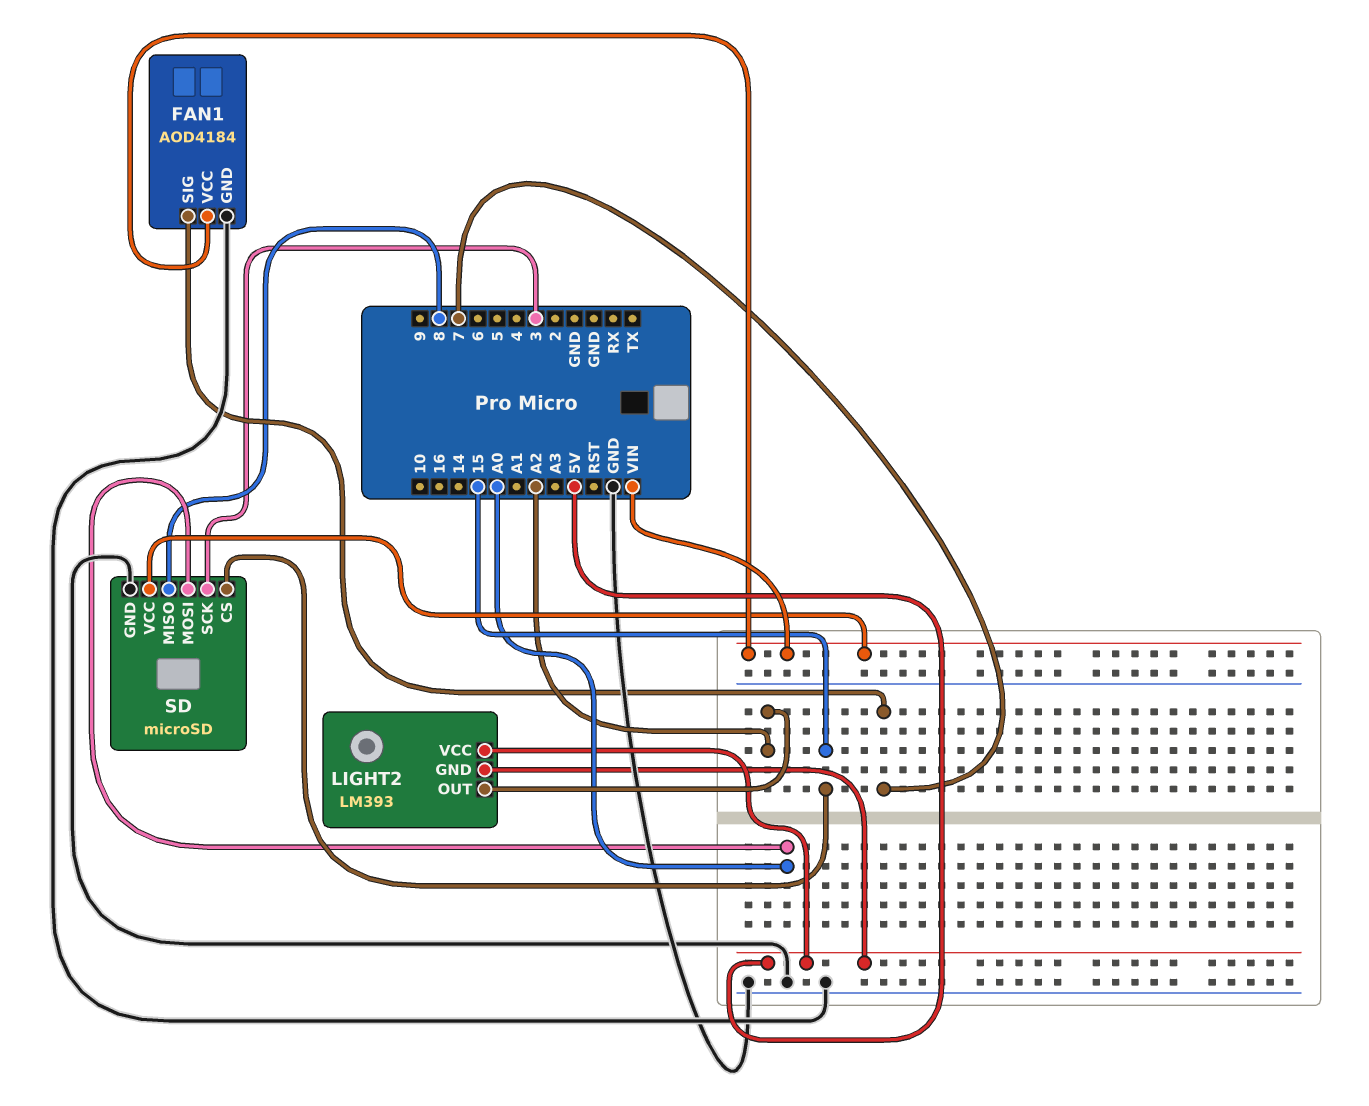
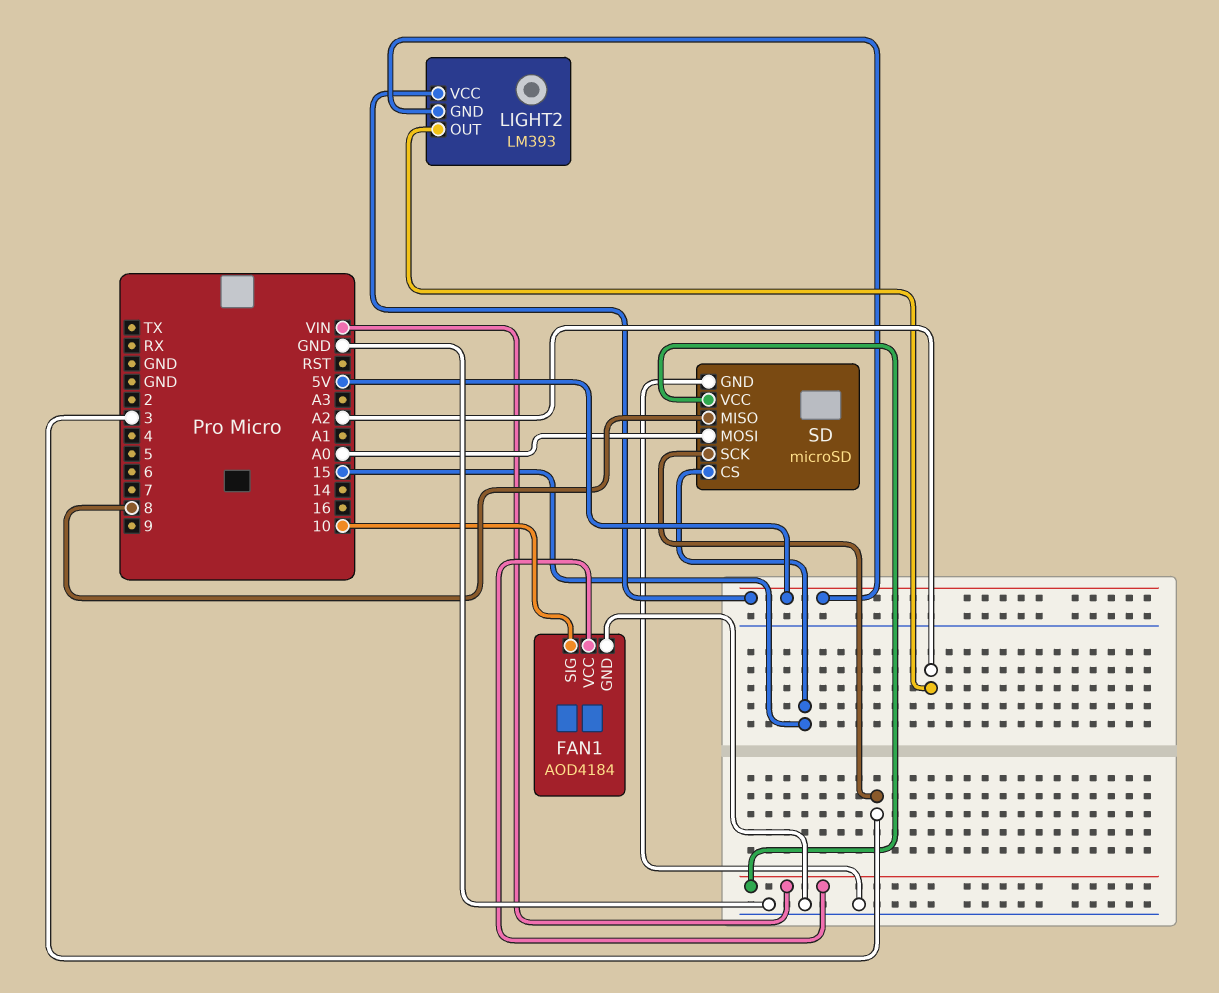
FAN1 pin SIG: 7 -> 10

